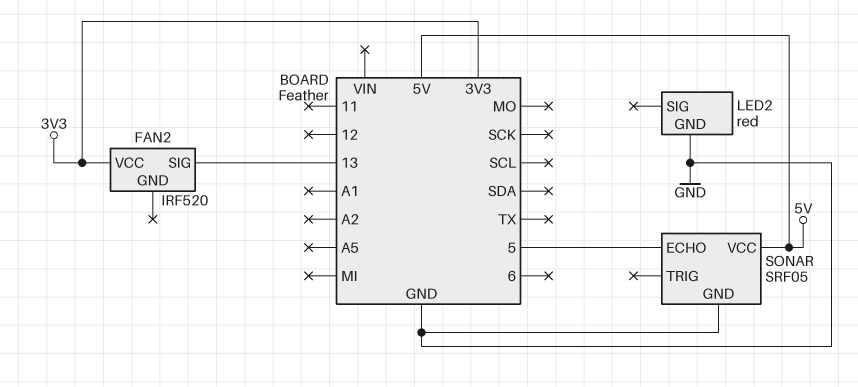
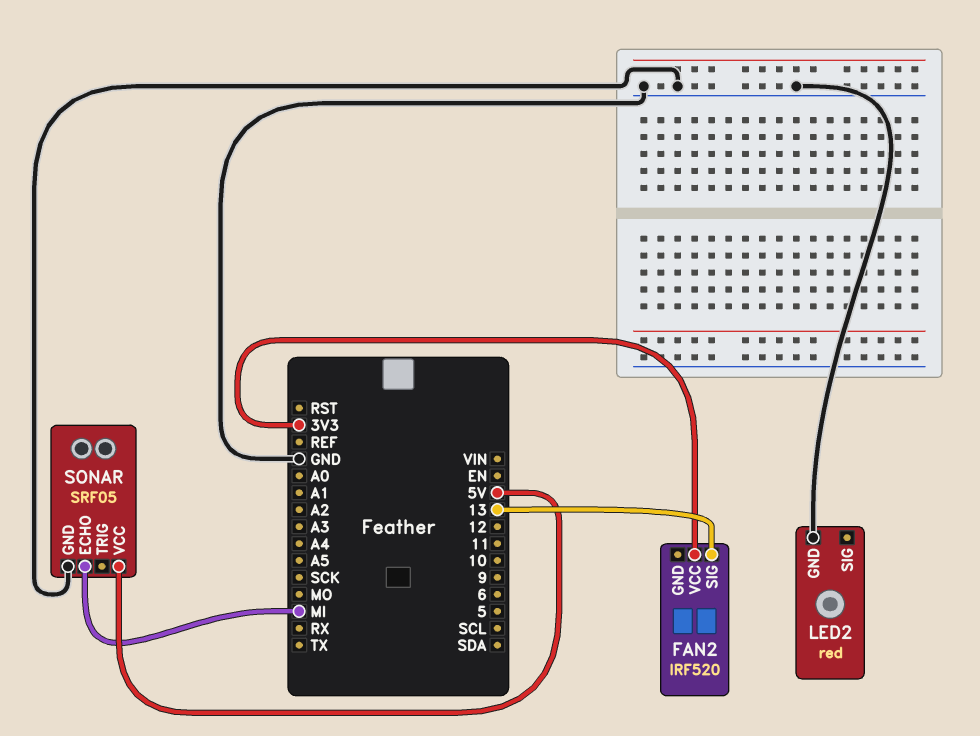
SONAR pin ECHO: 5 -> MI

